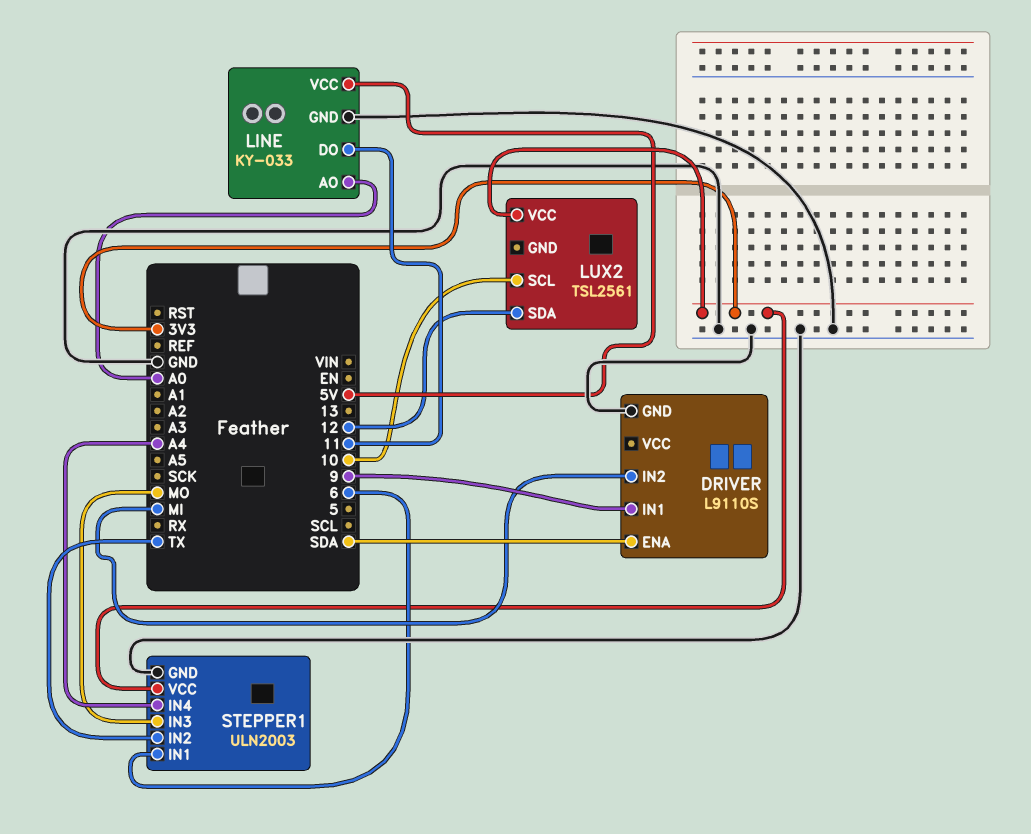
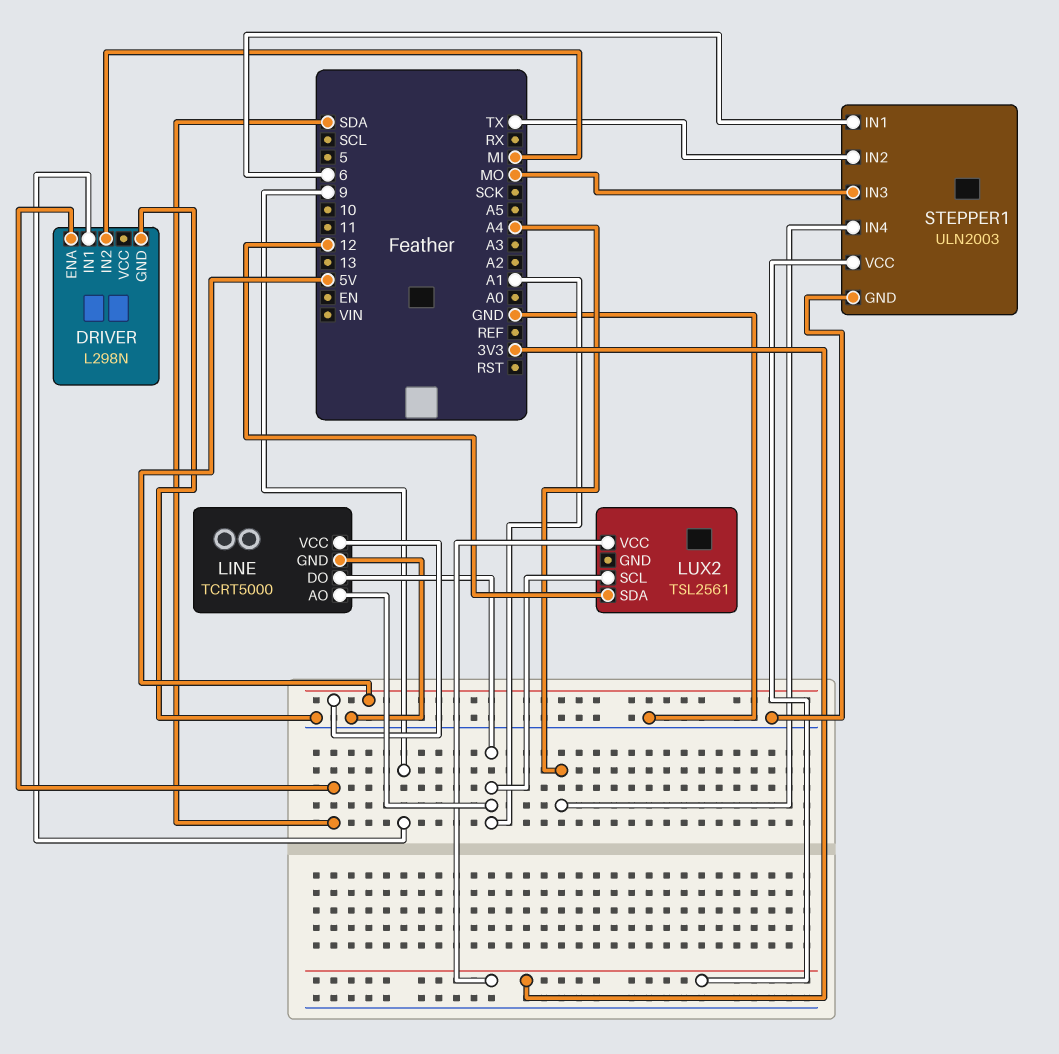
DRIVER: L9110S -> L298N
LINE: KY-033 -> TCRT5000
LINE pin AO: A0 -> A1
LINE pin DO: 11 -> A1
LUX2 pin SCL: 10 -> A1

